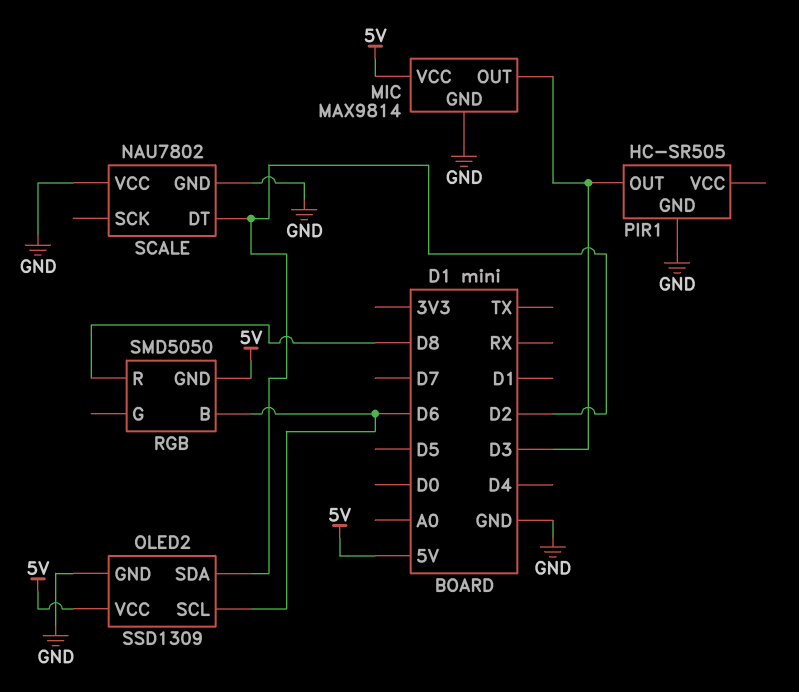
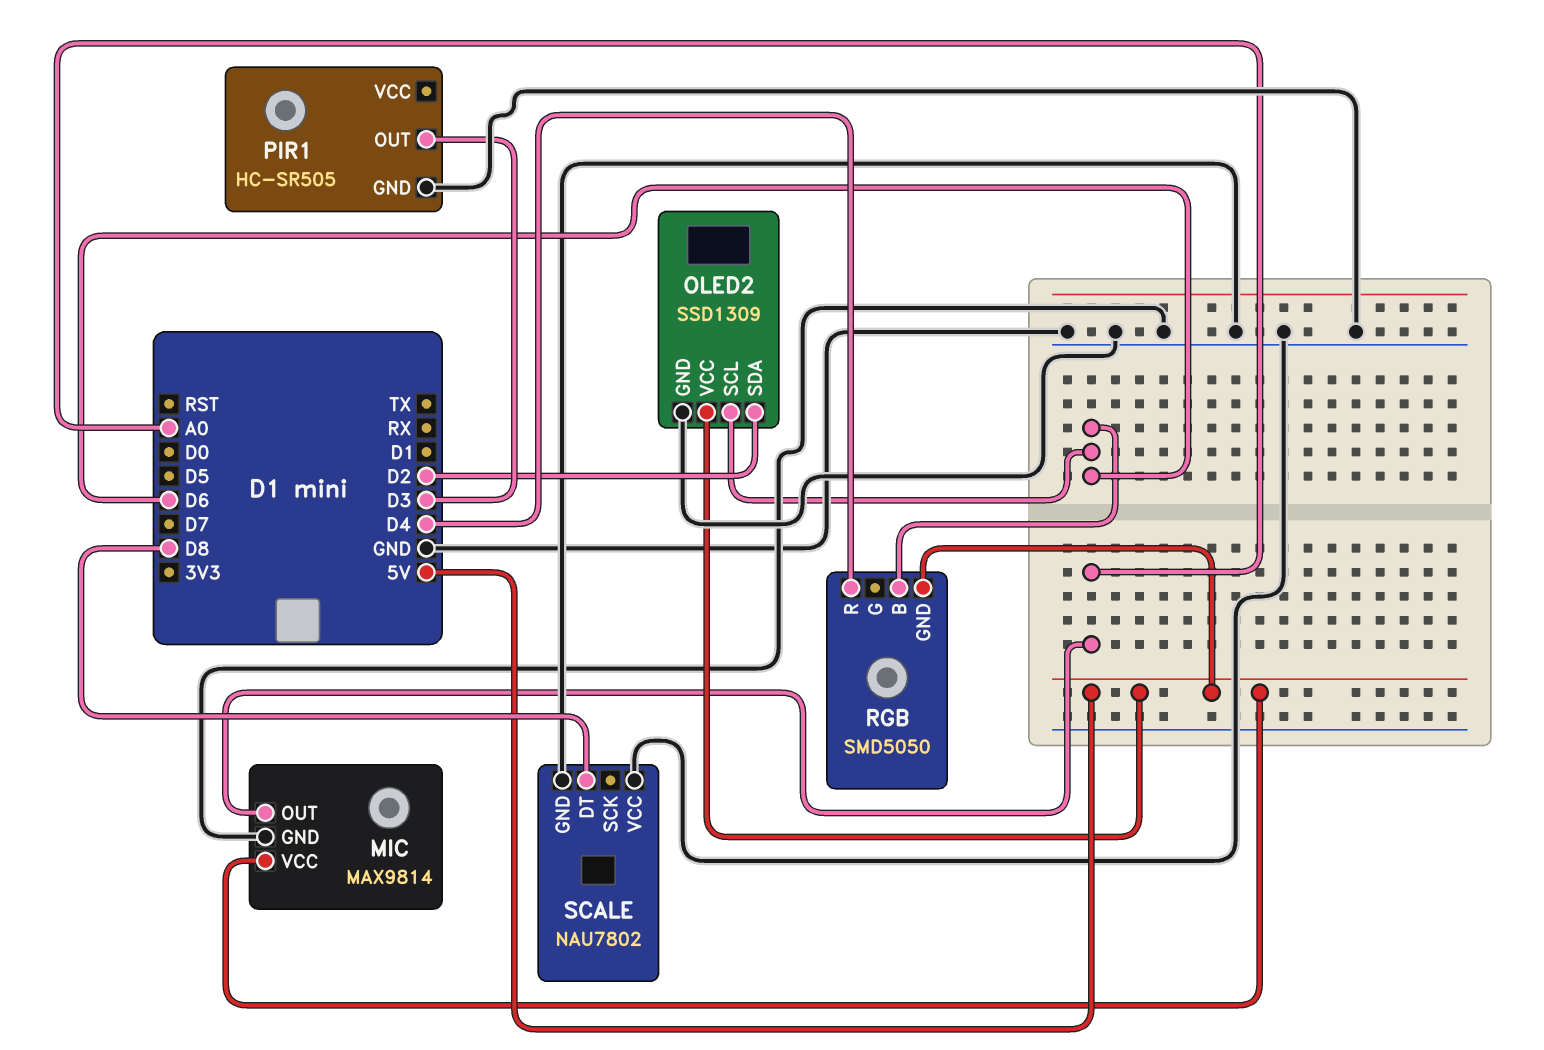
MIC pin OUT: D3 -> A0
RGB pin R: D8 -> D4
SCALE pin DT: D2 -> D8

